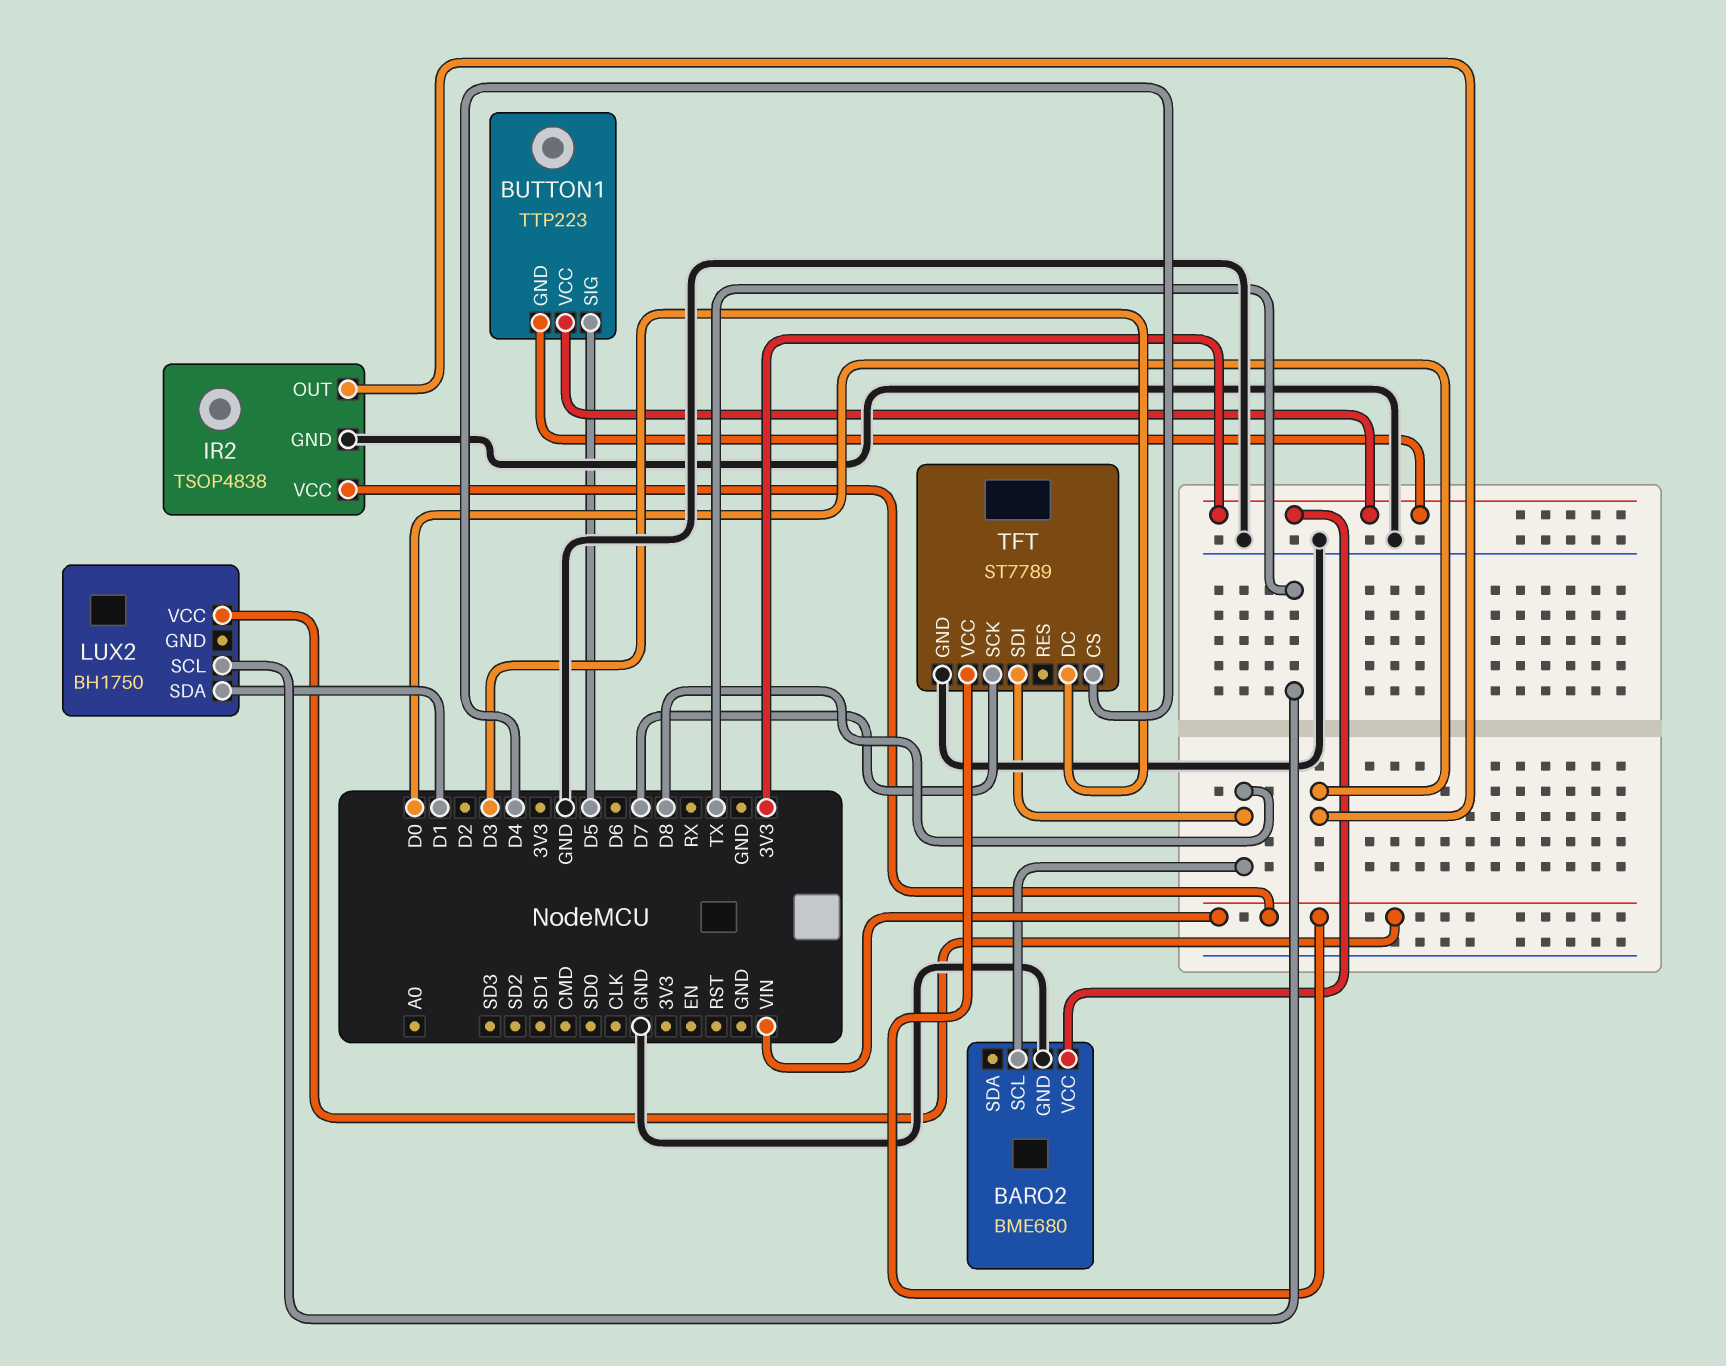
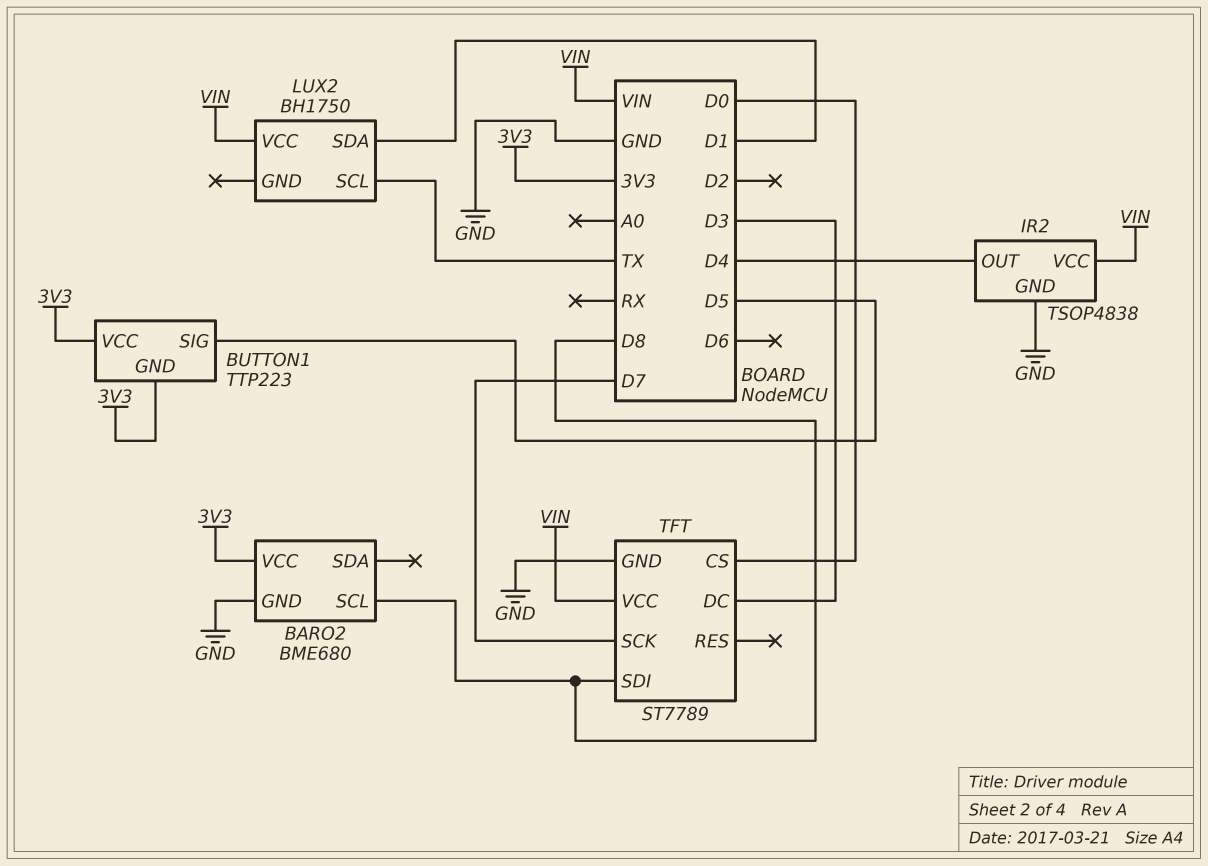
IR2 pin OUT: D0 -> D4
TFT pin CS: D4 -> D0

